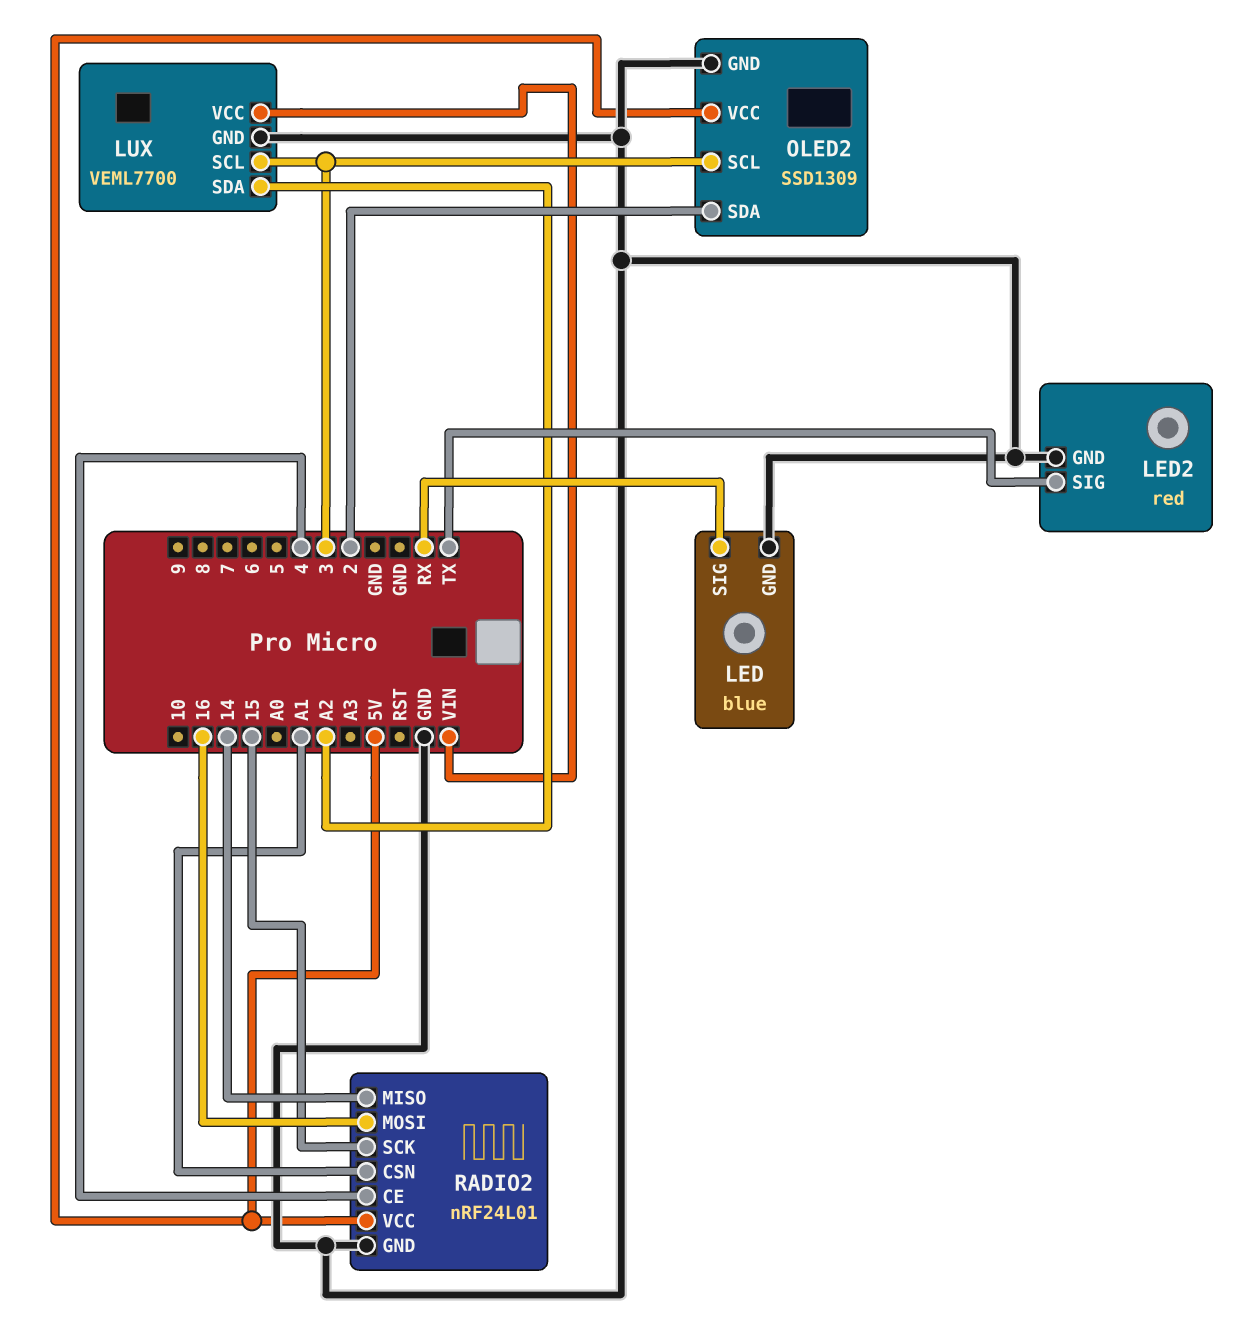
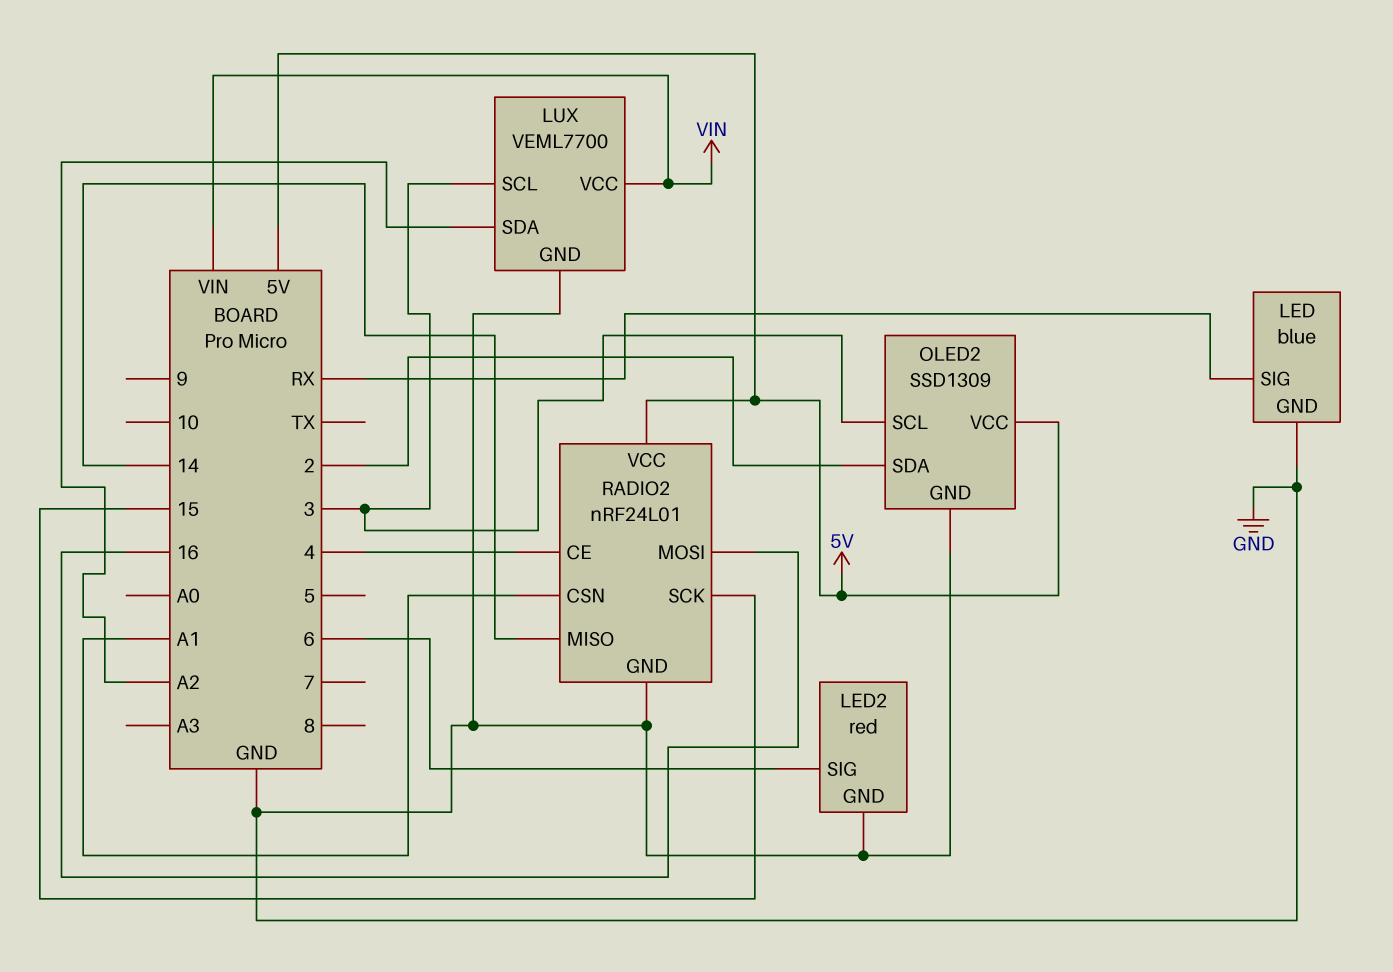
LED2 pin SIG: TX -> 6

